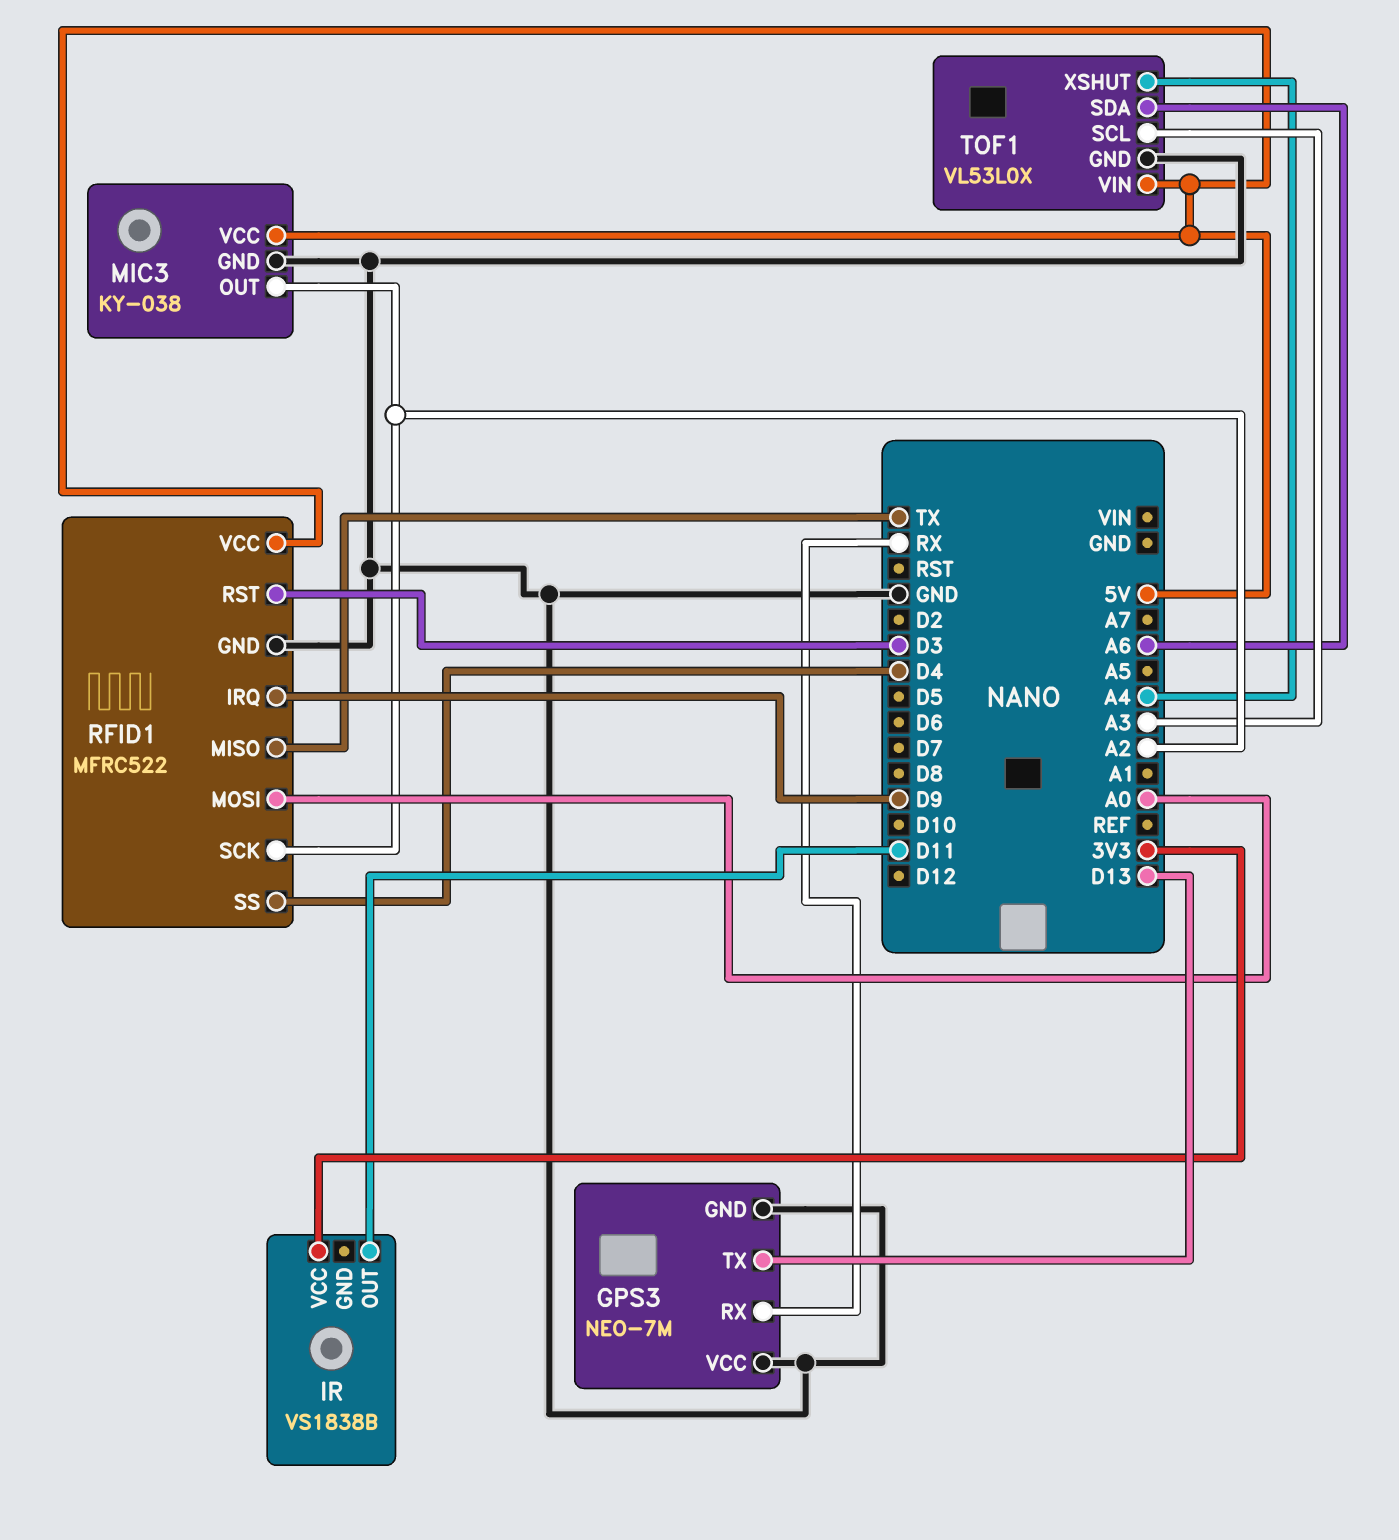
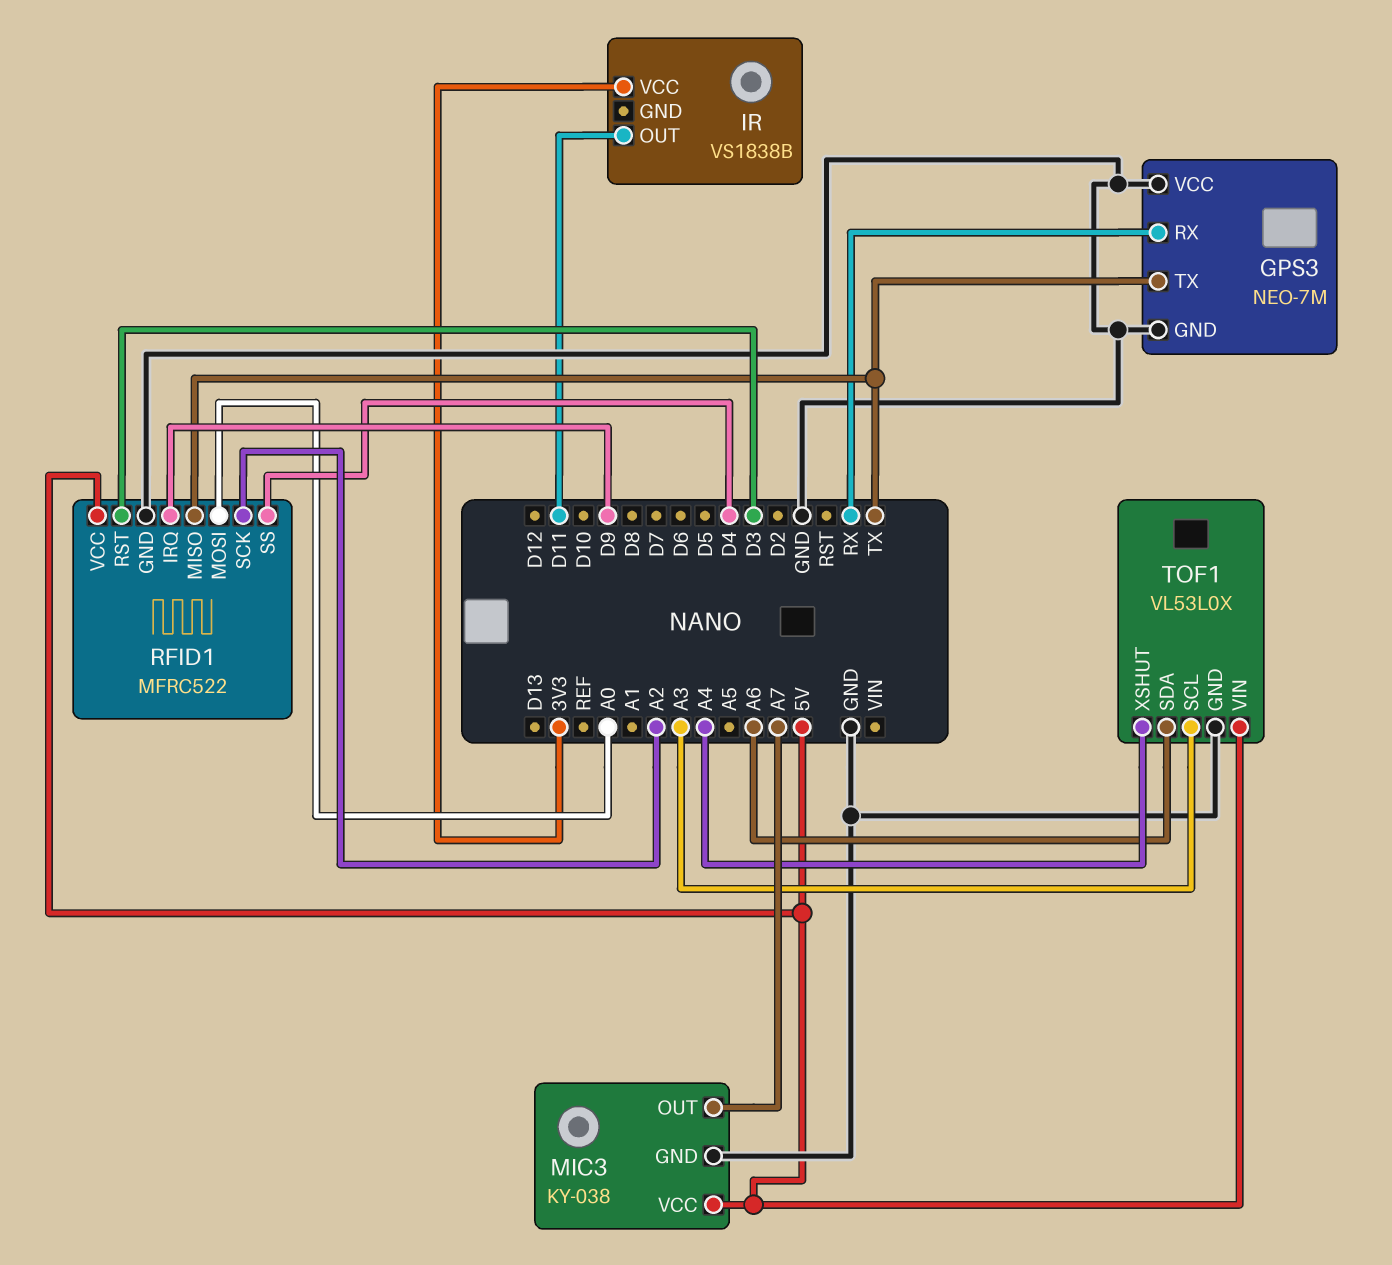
GPS3 pin TX: D13 -> TX
MIC3 pin OUT: A2 -> A7

